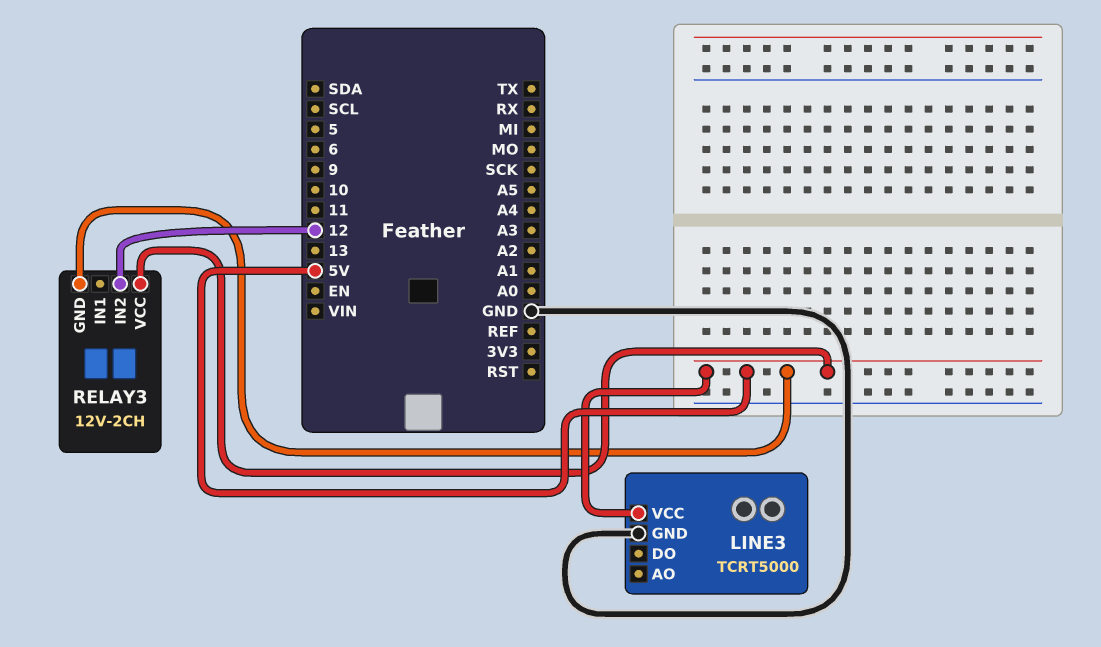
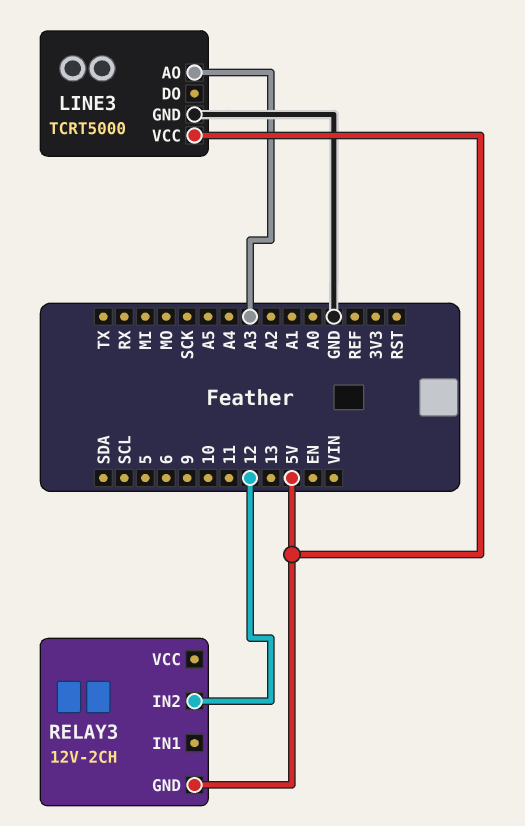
LINE3 pin AO: none -> A3
RELAY3 pin VCC: 5V -> none

